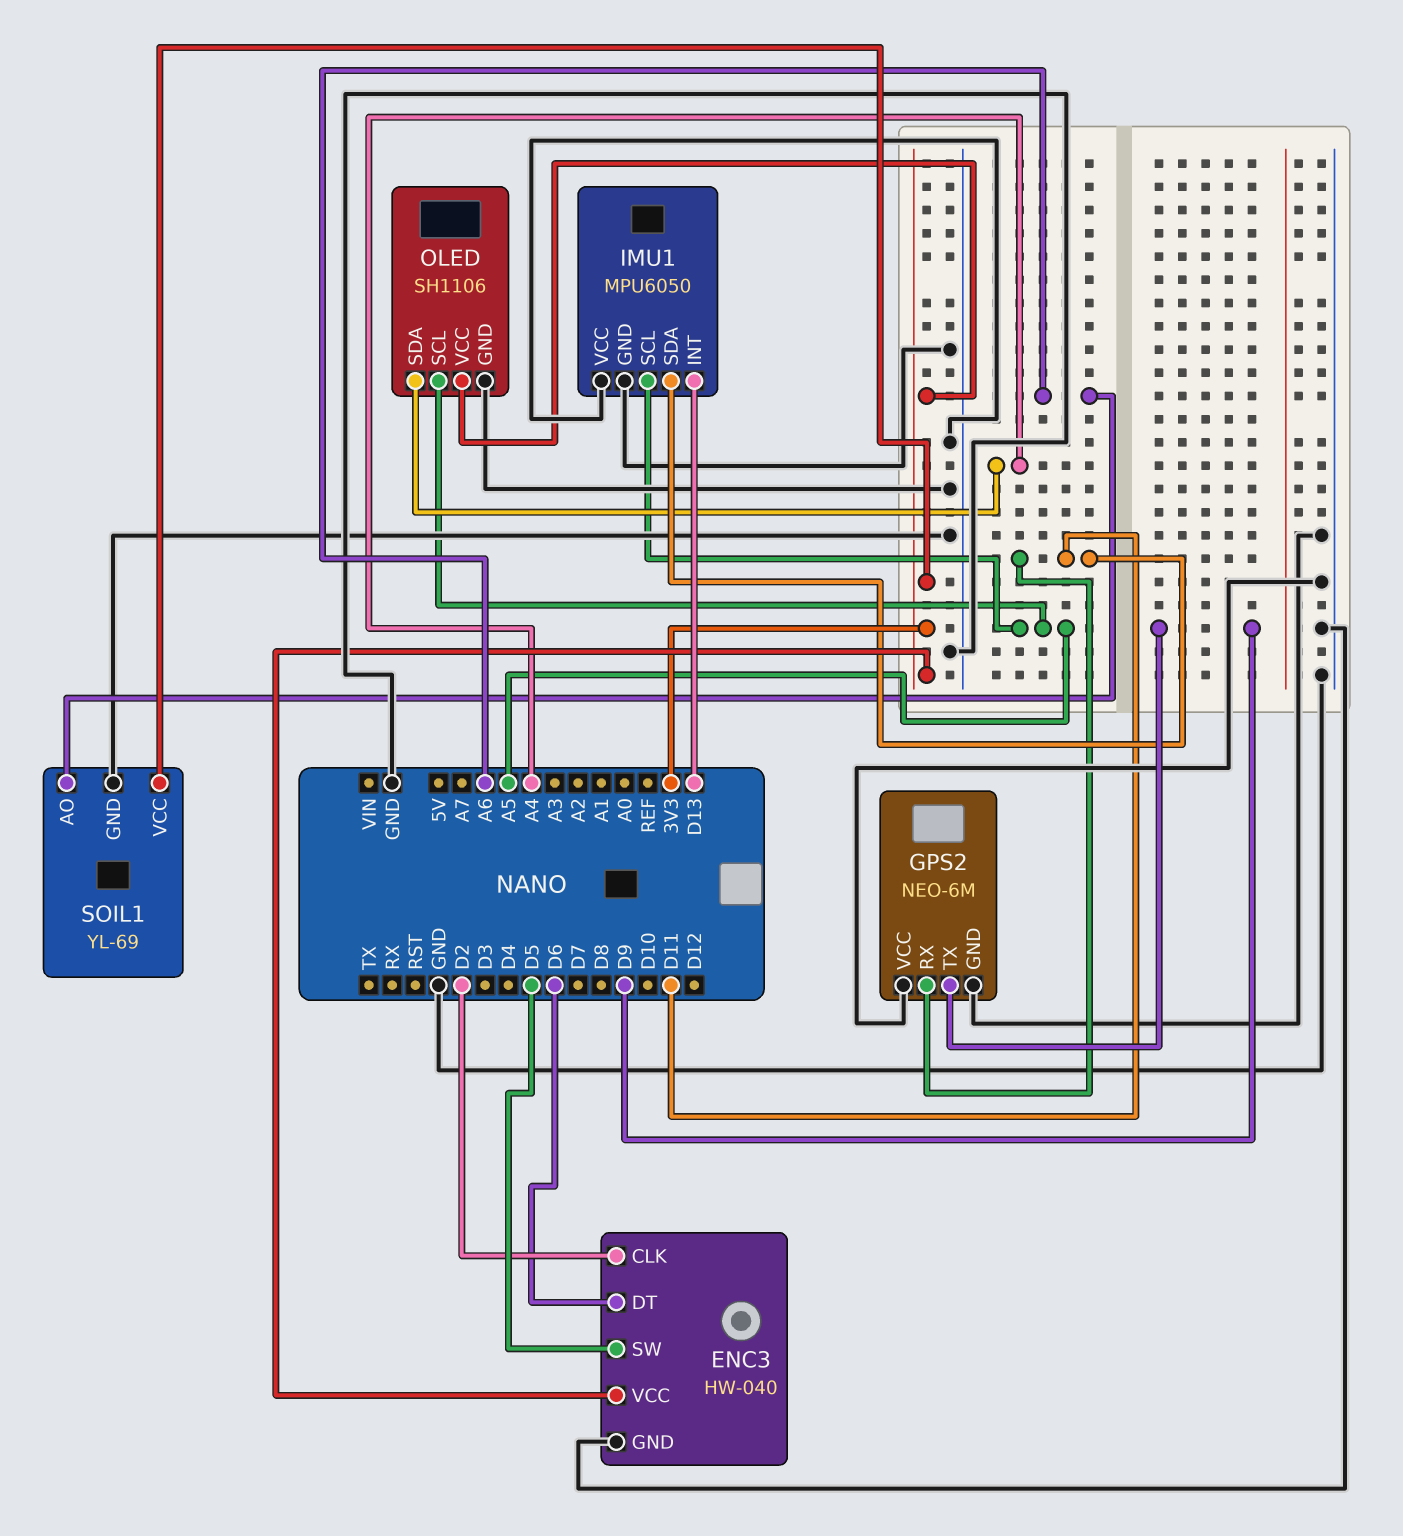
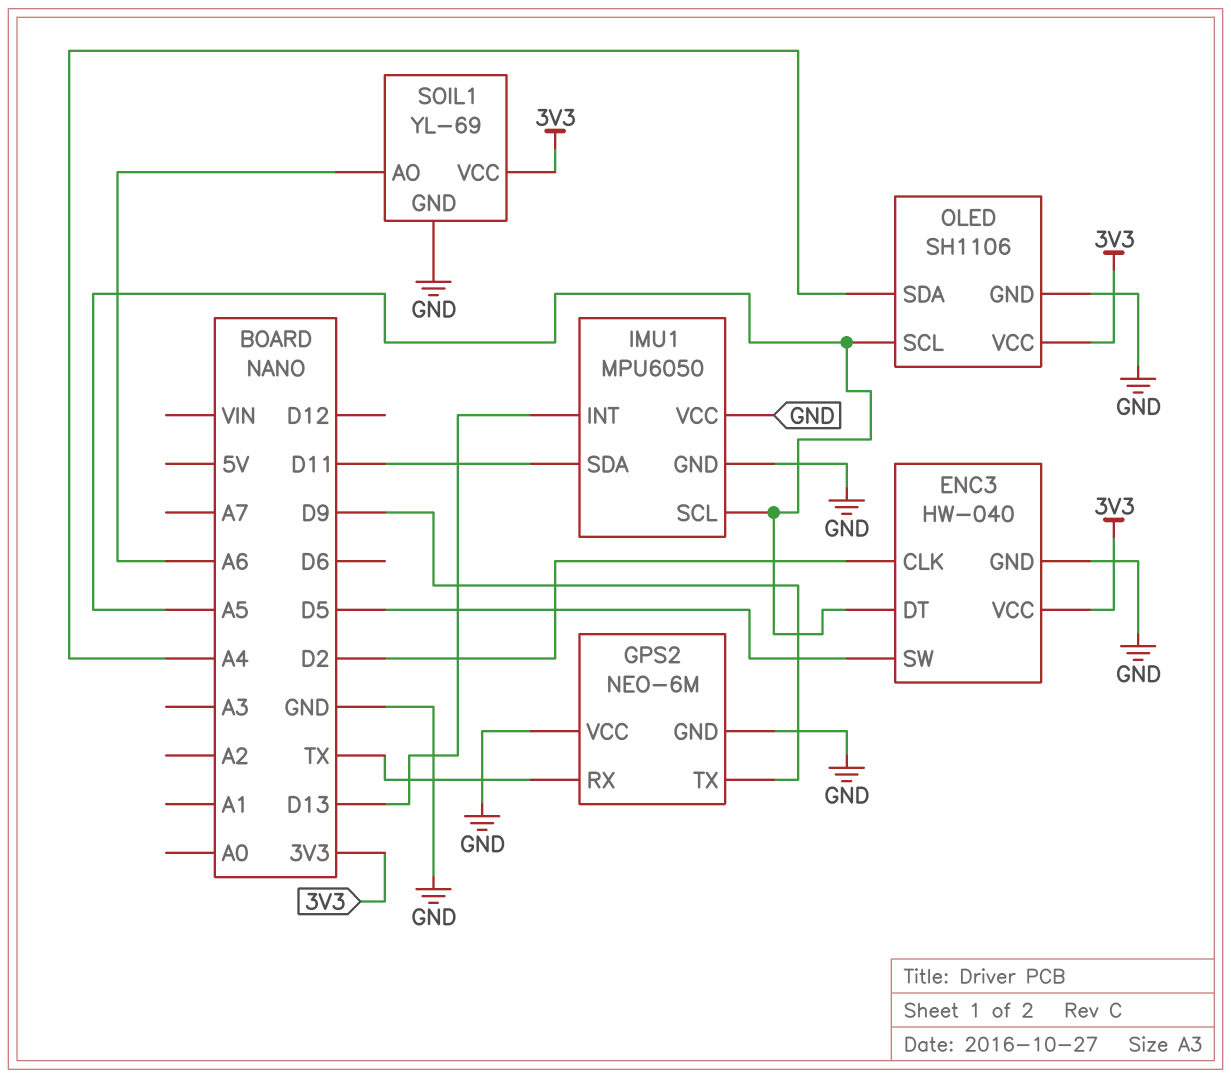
ENC3 pin DT: D6 -> A5
GPS2 pin RX: D11 -> TX

